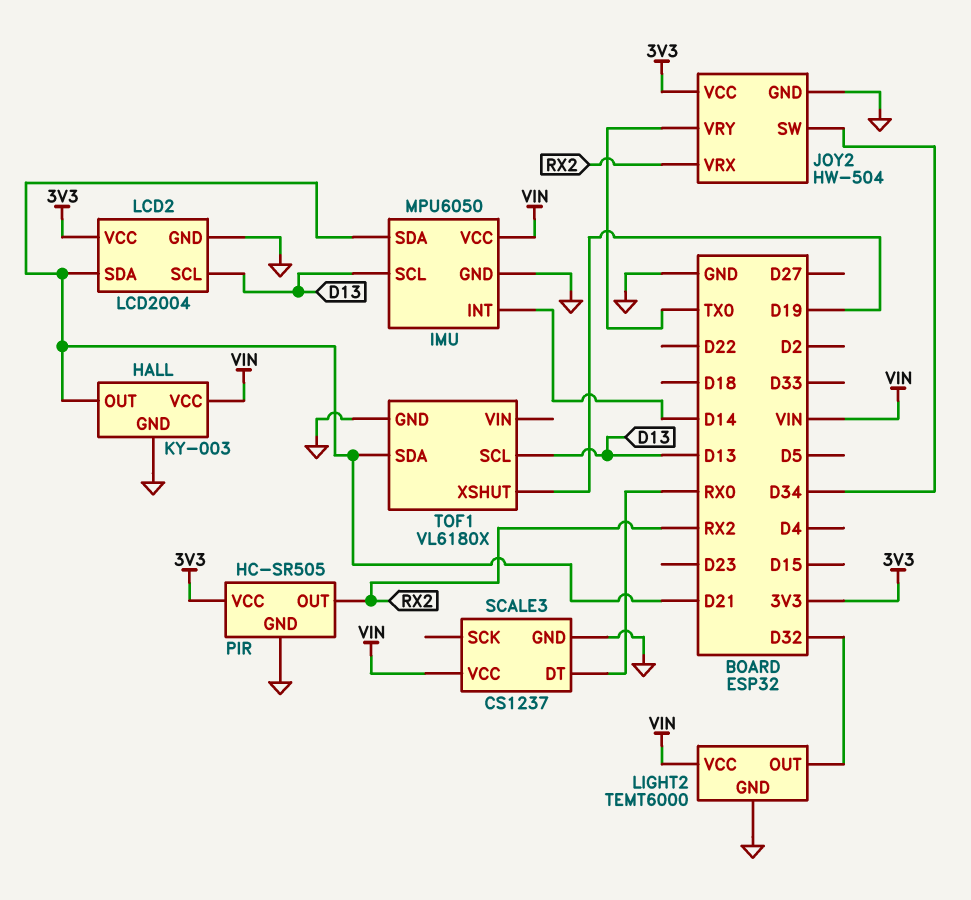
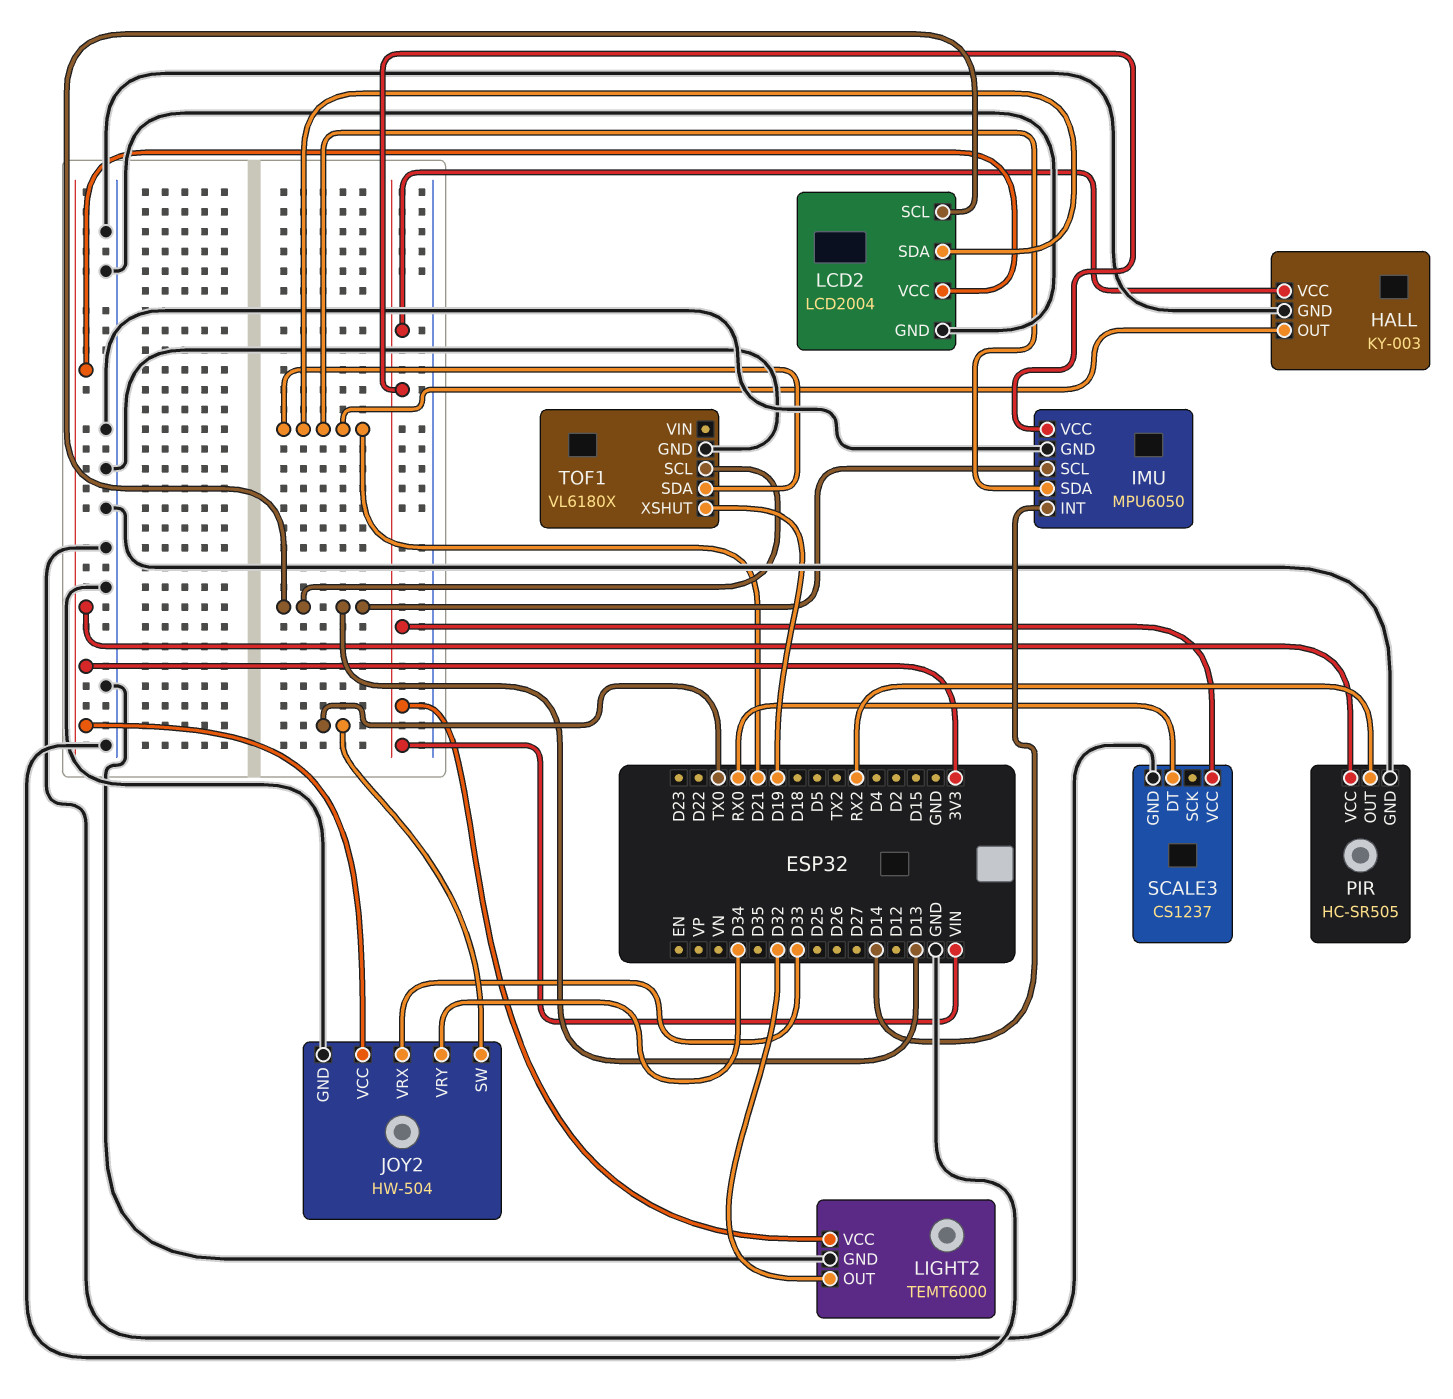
JOY2 pin SW: D34 -> TX0
JOY2 pin VRX: RX2 -> D33
JOY2 pin VRY: TX0 -> D34

